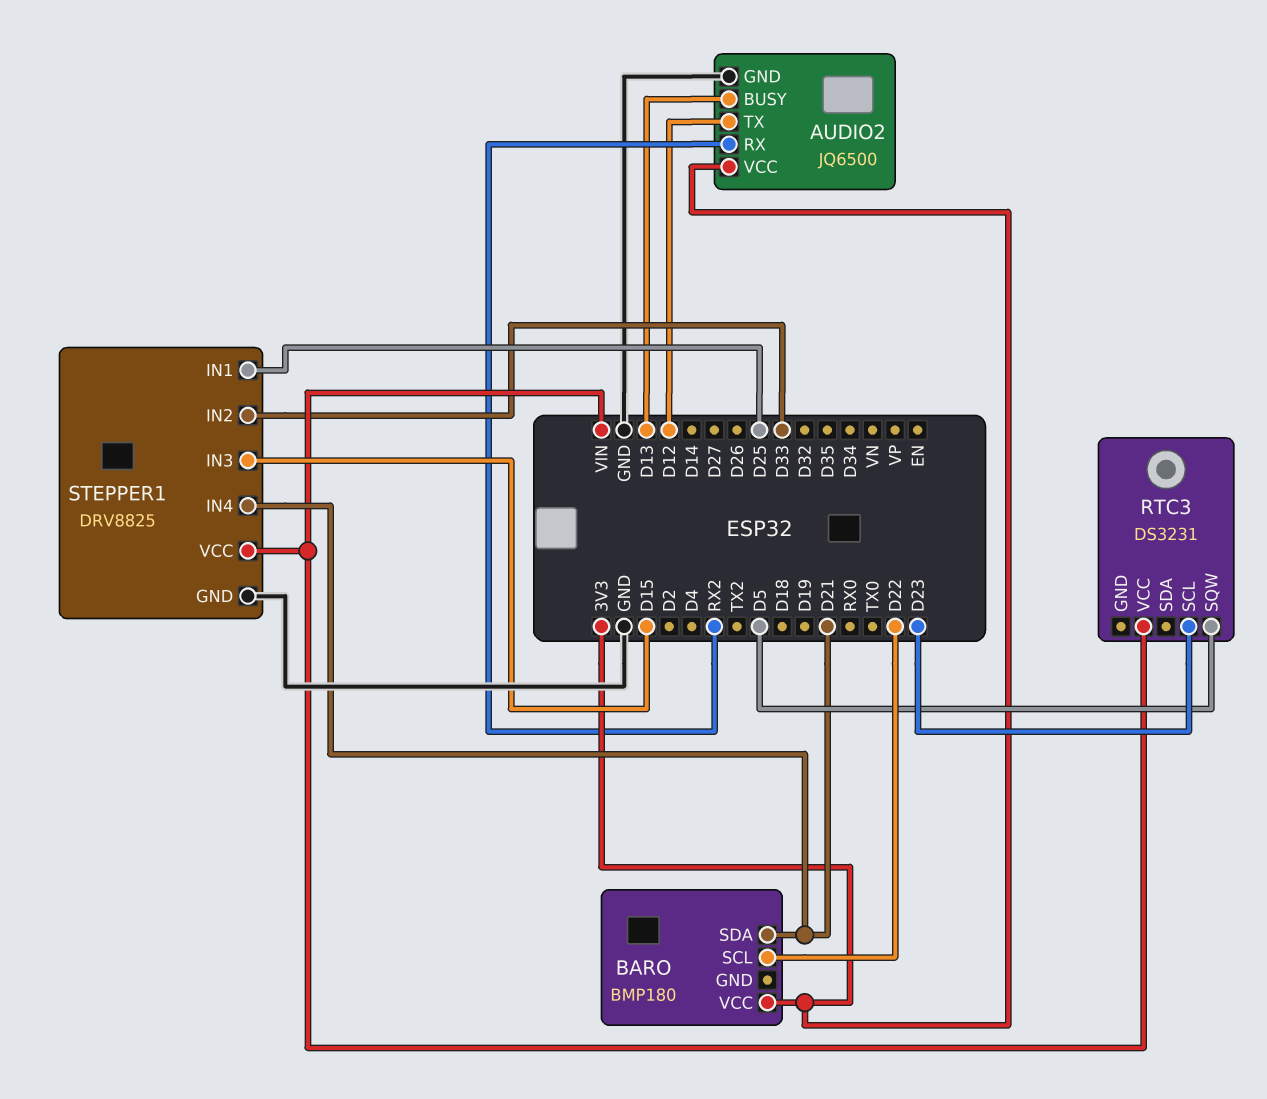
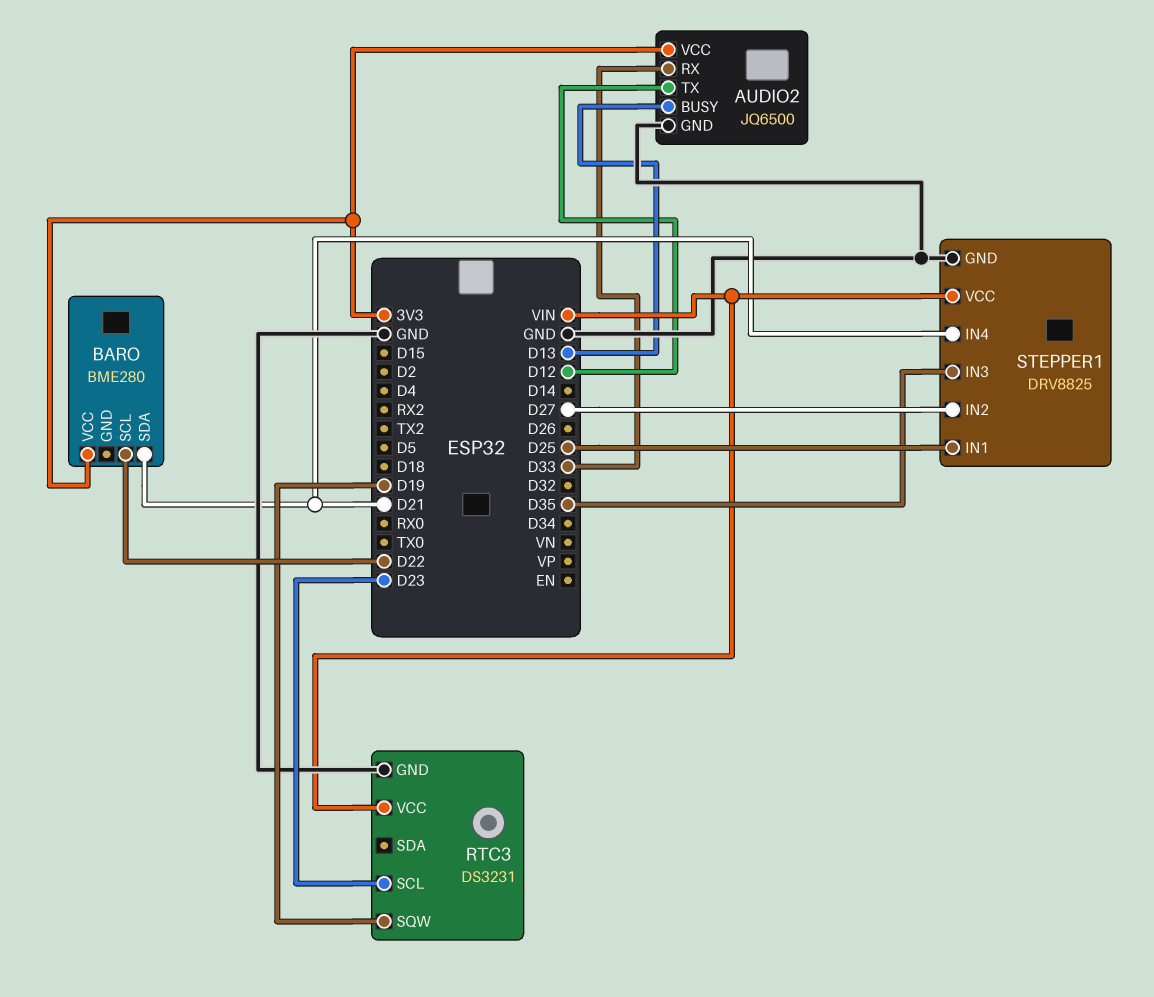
AUDIO2 pin RX: RX2 -> D33
BARO: BMP180 -> BME280
RTC3 pin GND: none -> GND
RTC3 pin SQW: D5 -> D19
STEPPER1 pin IN2: D33 -> D27
STEPPER1 pin IN3: D15 -> D35

